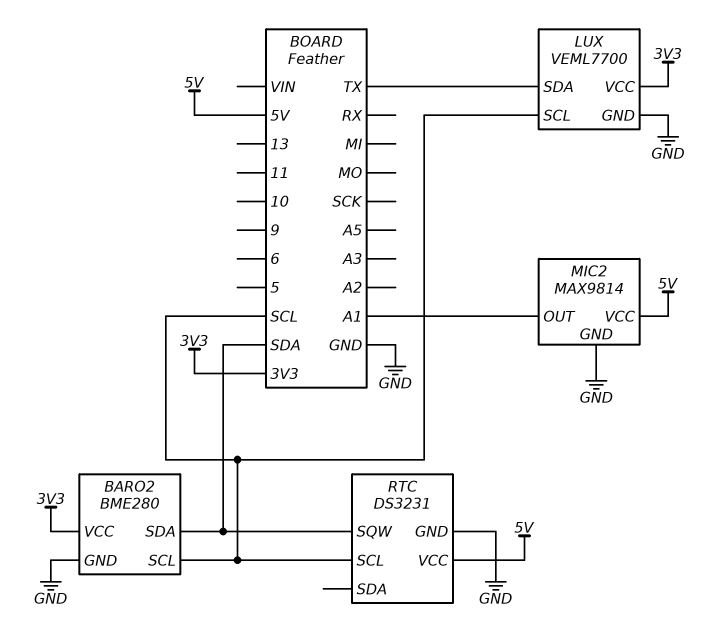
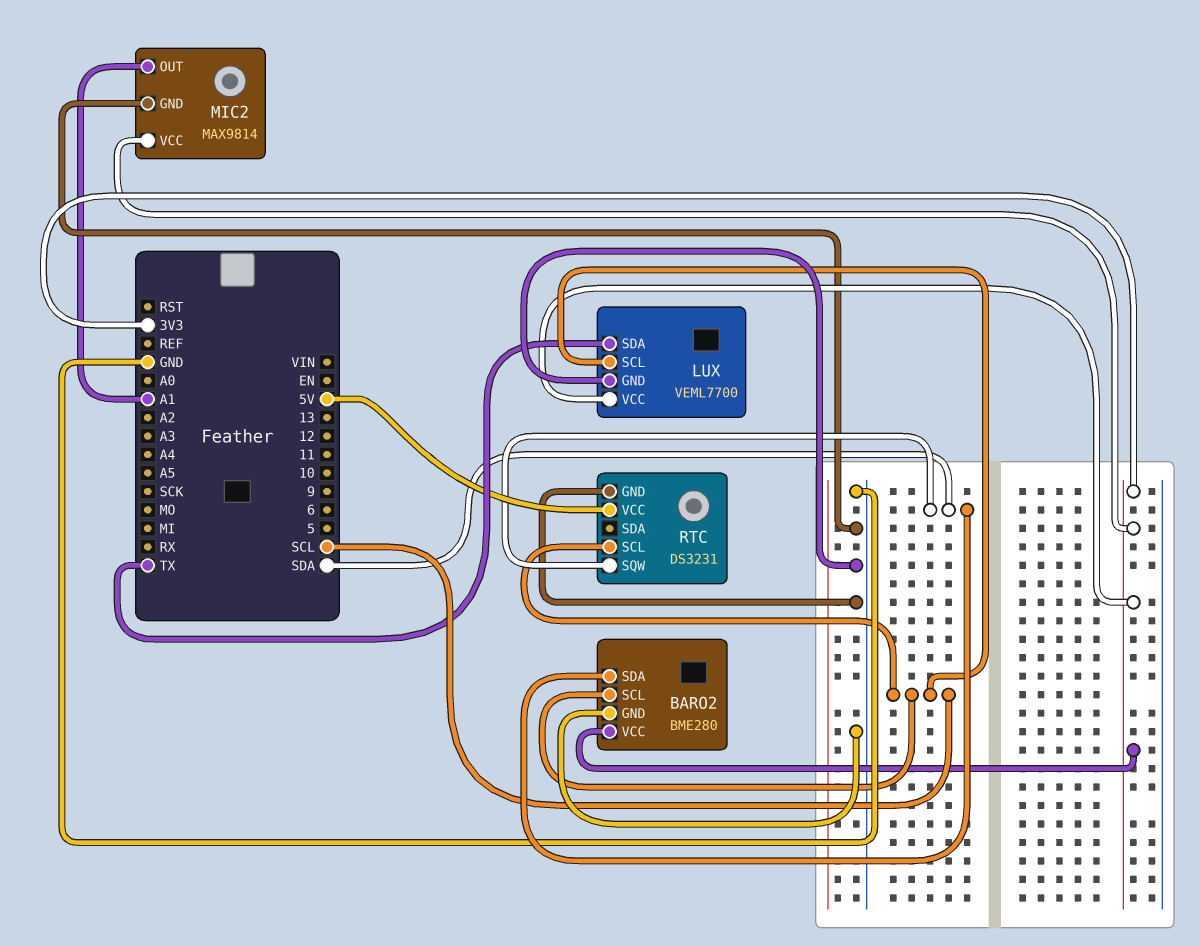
MIC2 pin VCC: 5V -> 3V3

